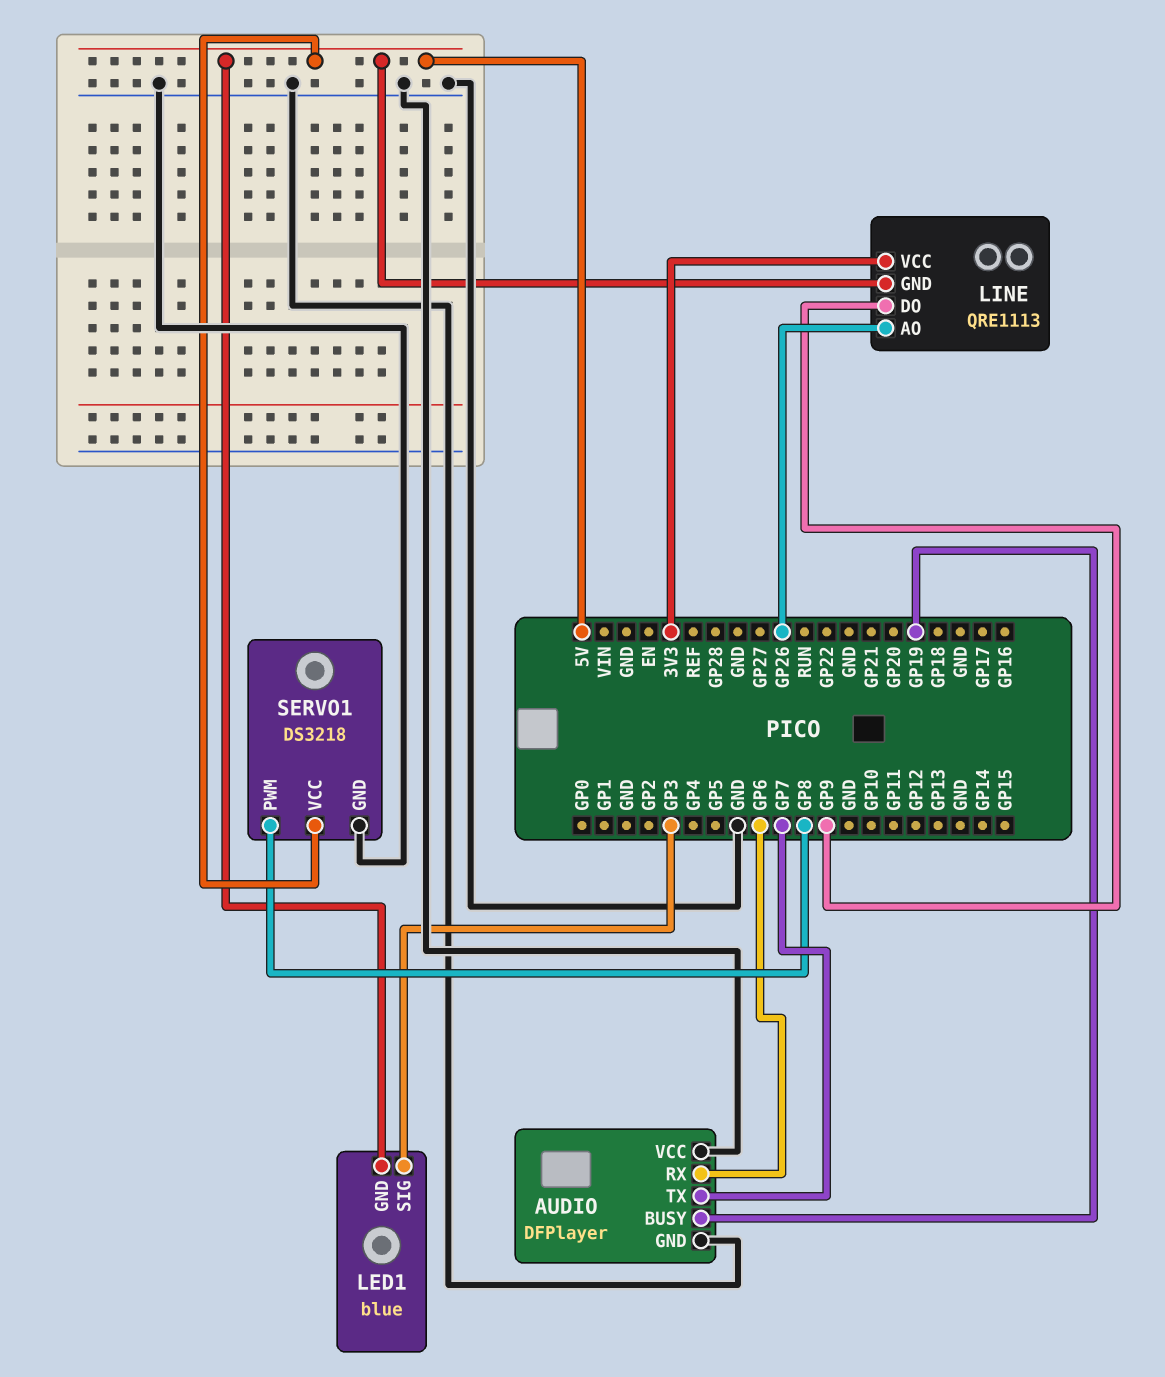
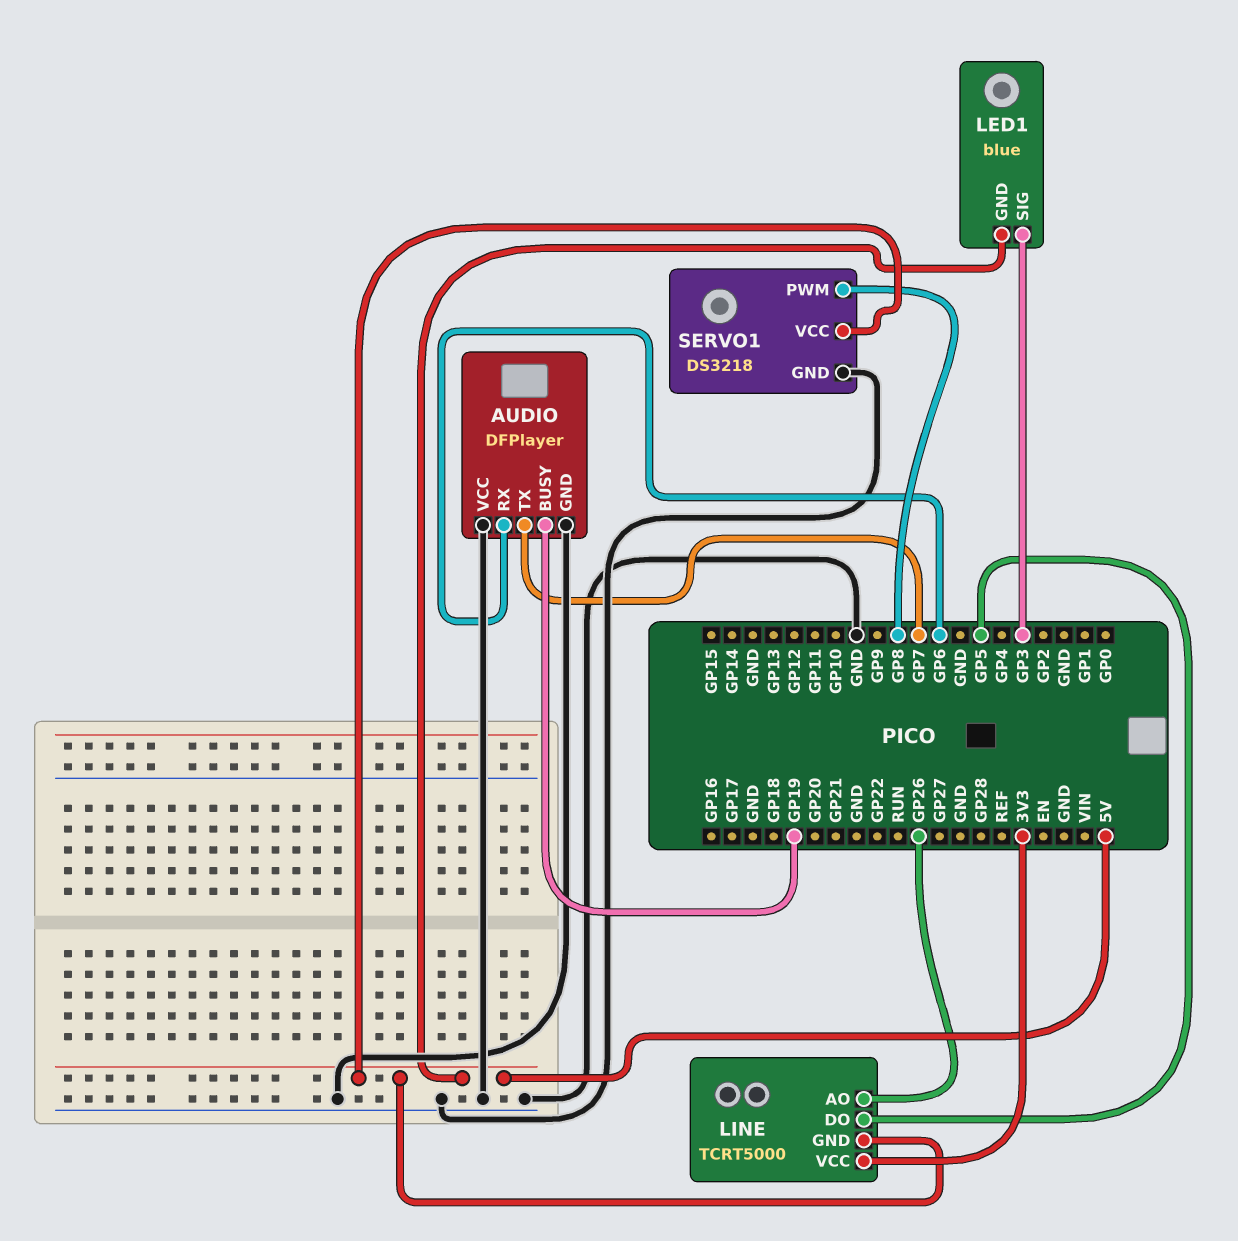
LINE: QRE1113 -> TCRT5000
LINE pin DO: GP9 -> GP5

